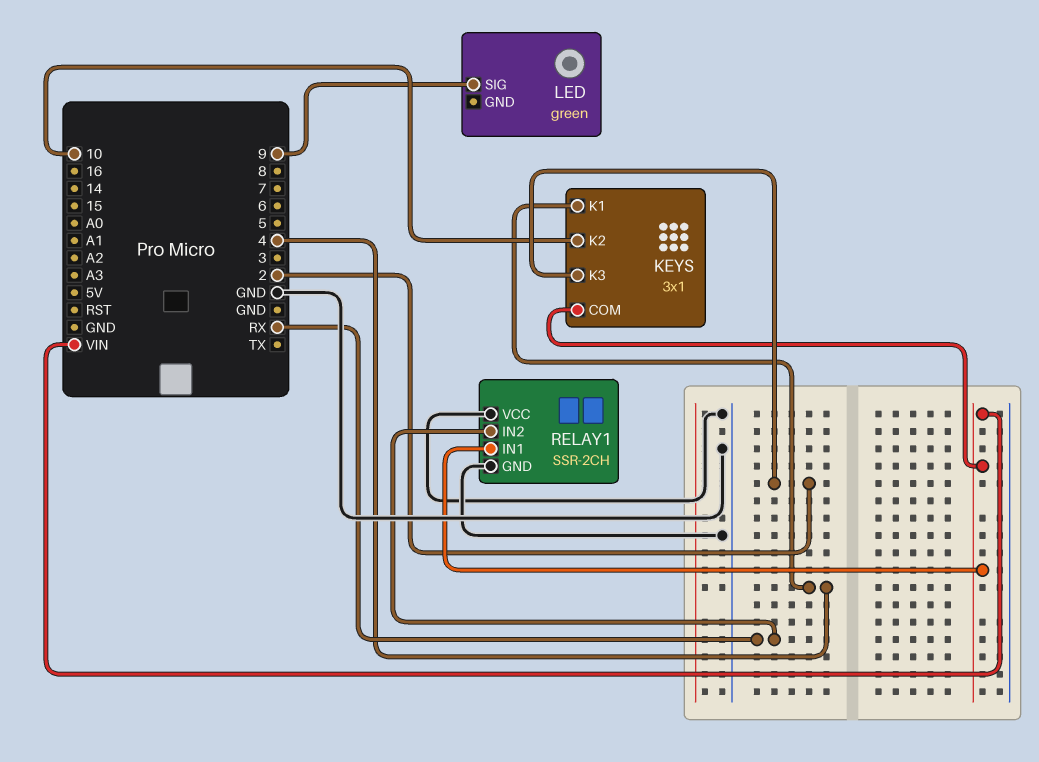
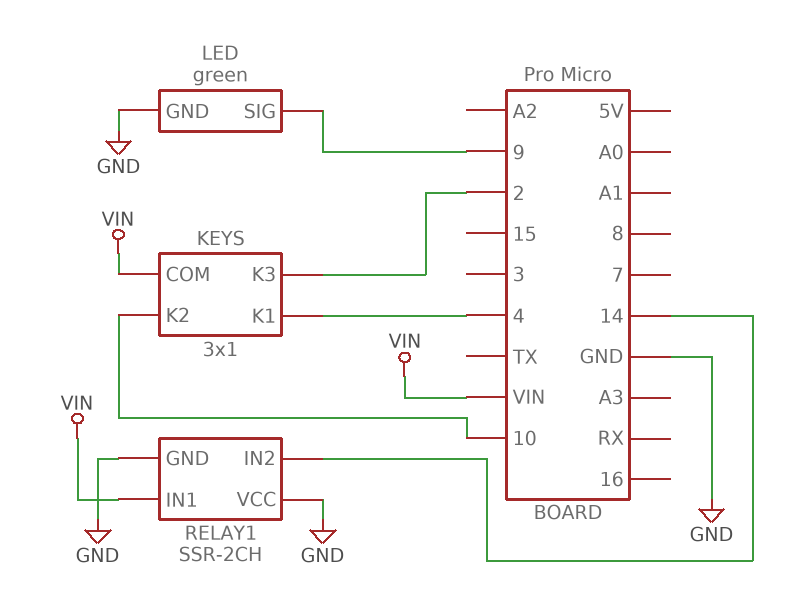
LED pin GND: none -> GND
RELAY1 pin IN2: RX -> 14

